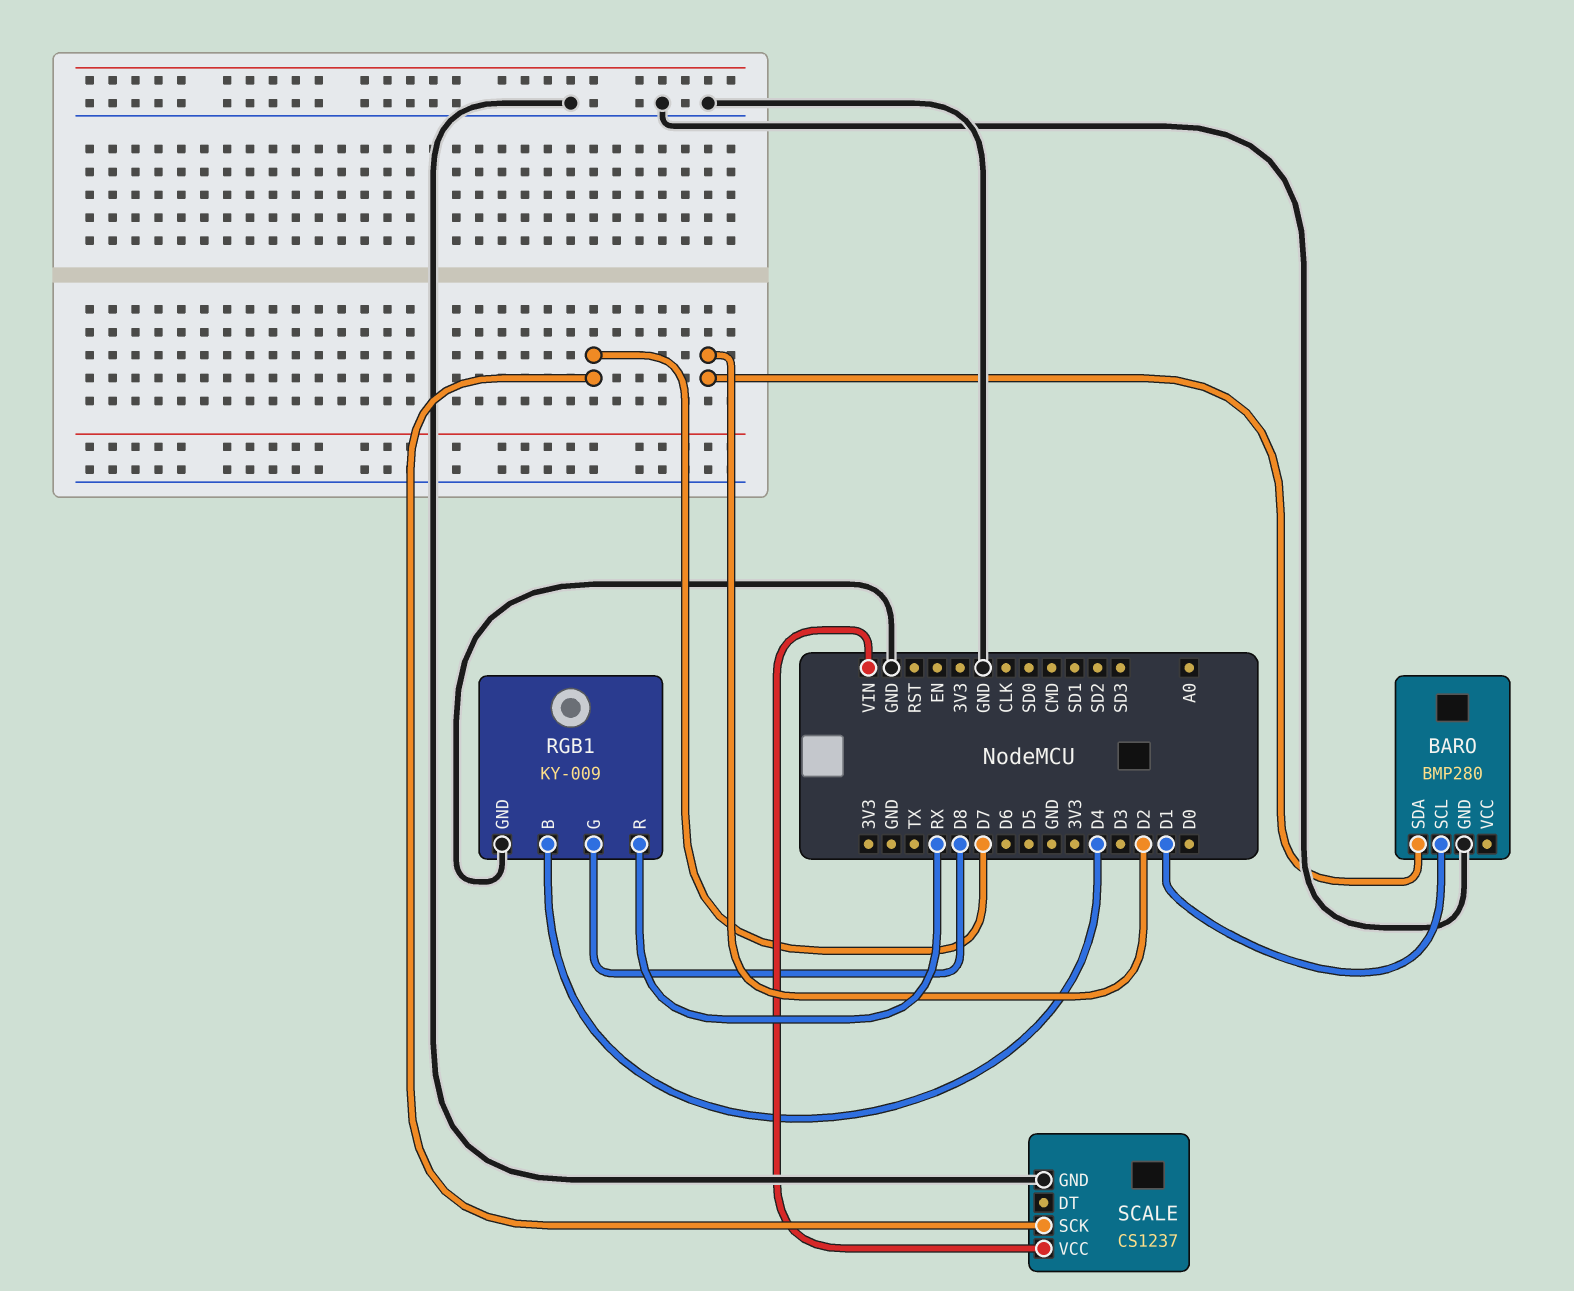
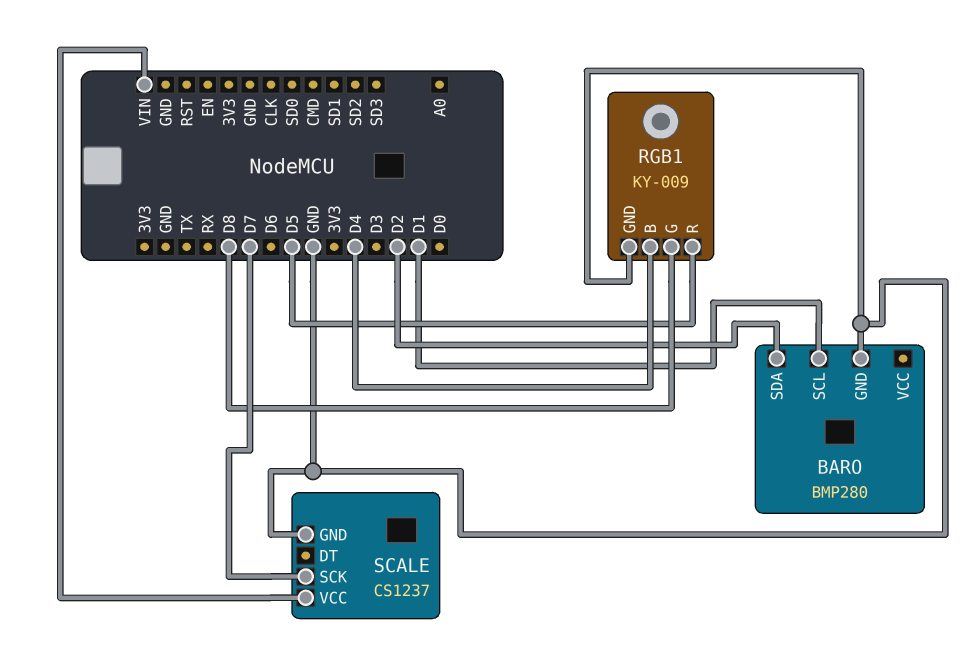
RGB1 pin R: RX -> D5

